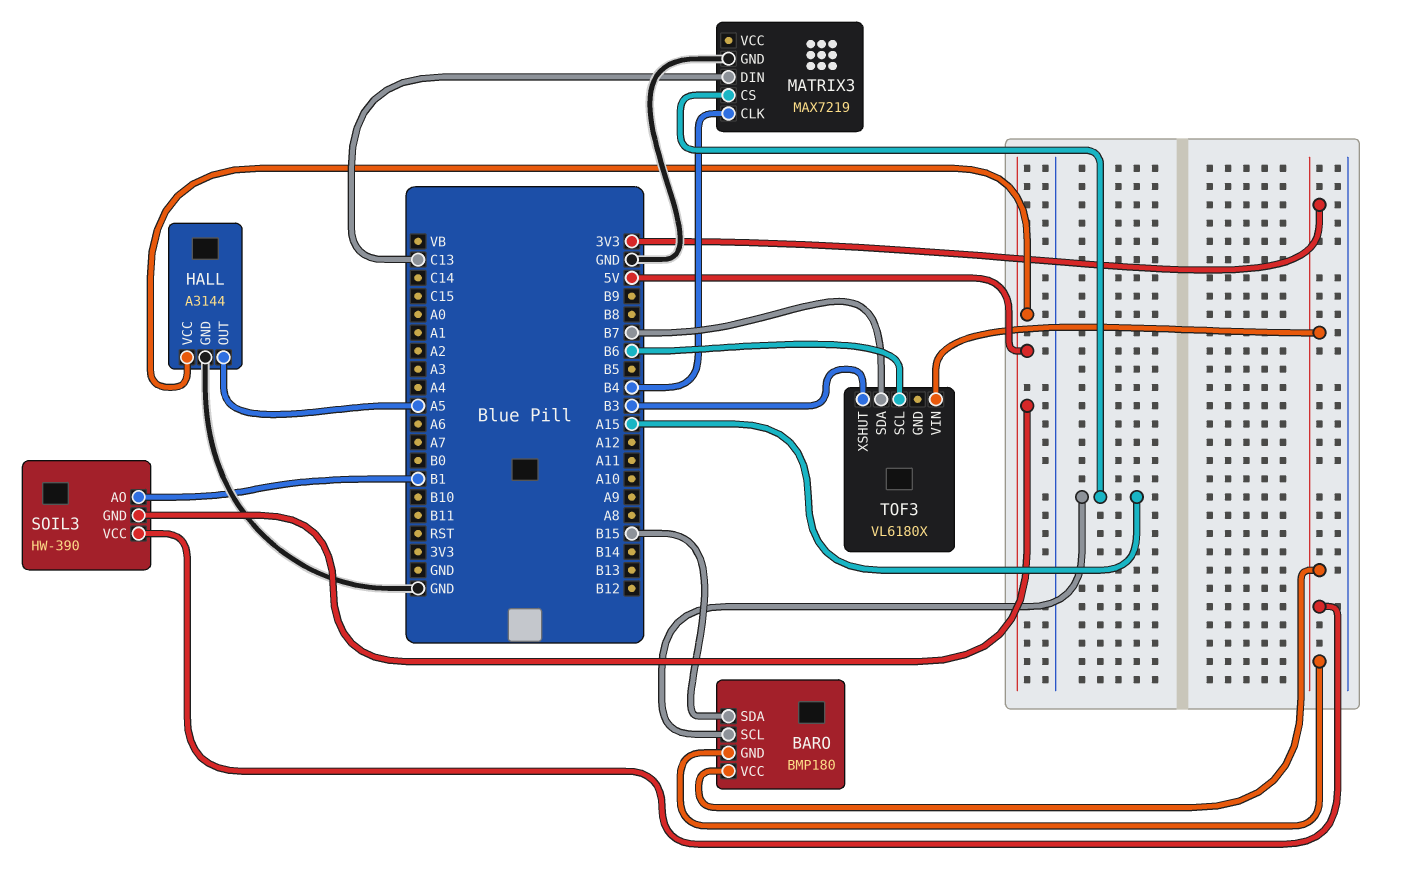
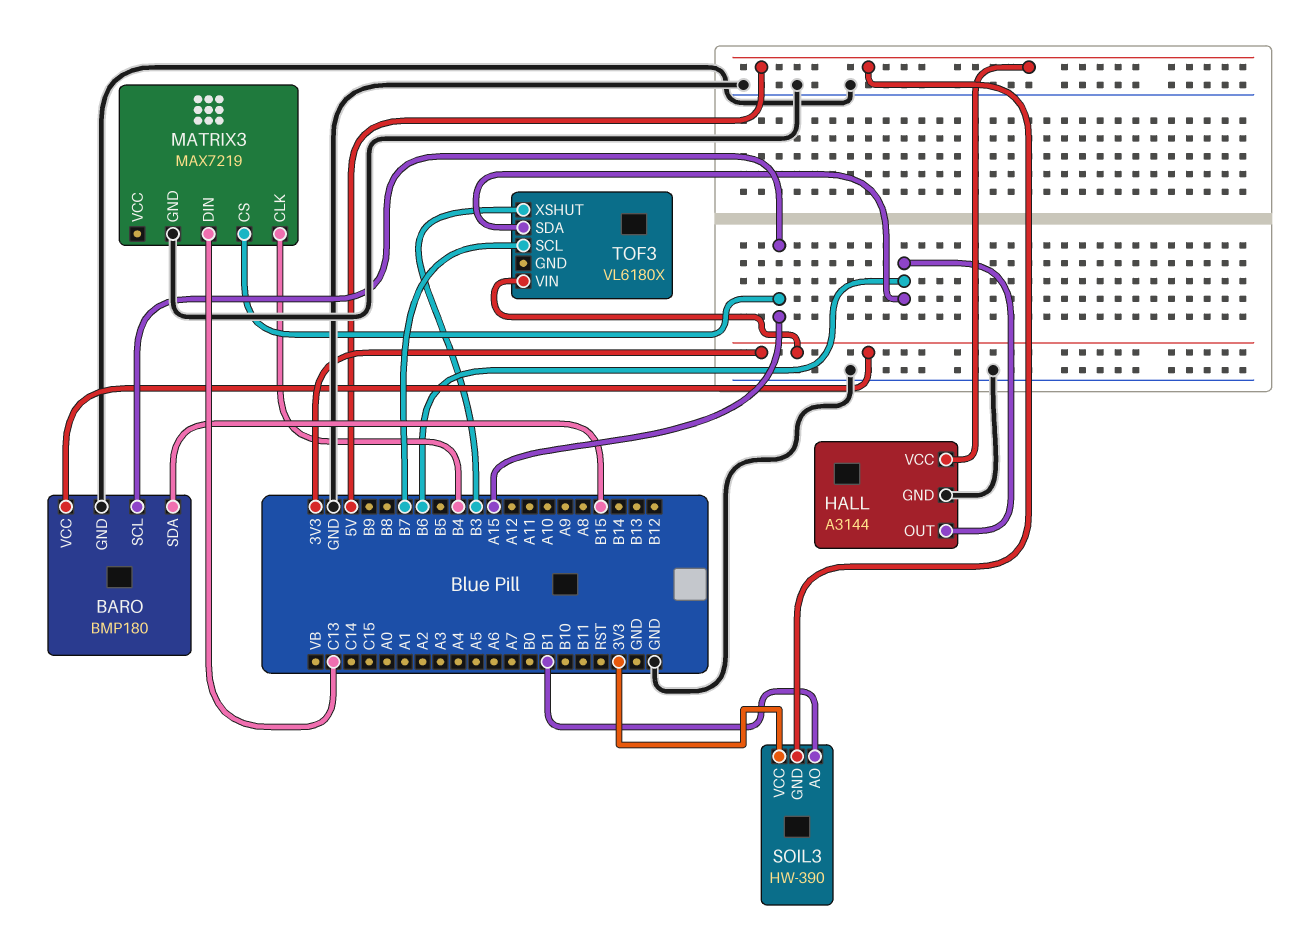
BARO pin GND: 3V3 -> GND
HALL pin OUT: A5 -> B6
TOF3 pin SCL: B6 -> B7
TOF3 pin SDA: B7 -> B6

